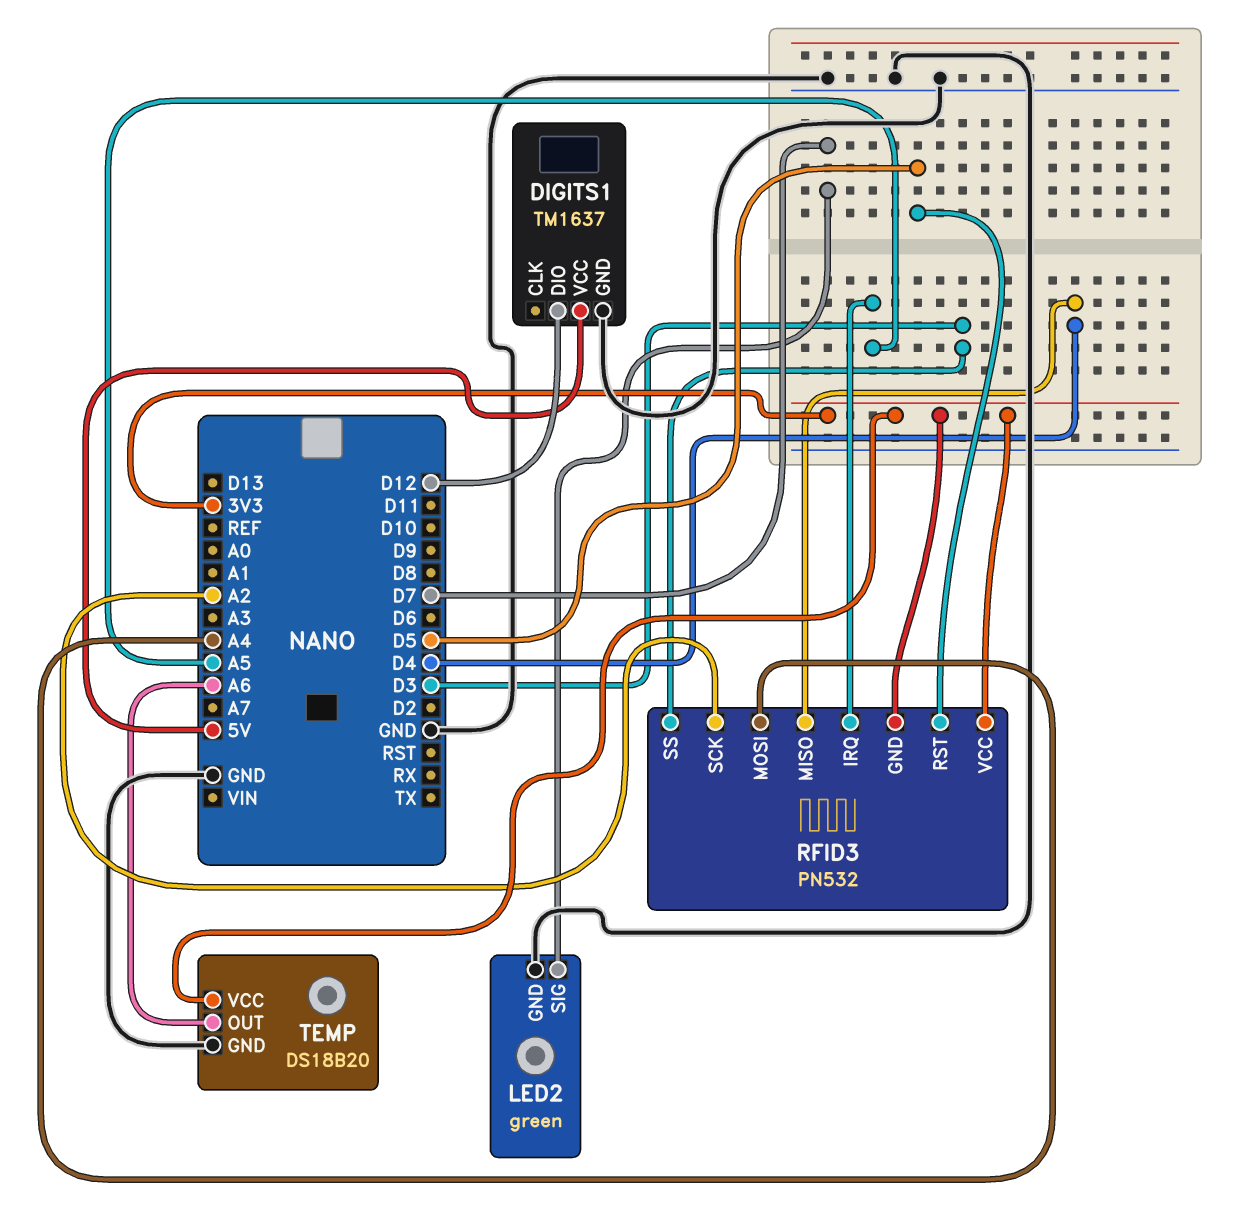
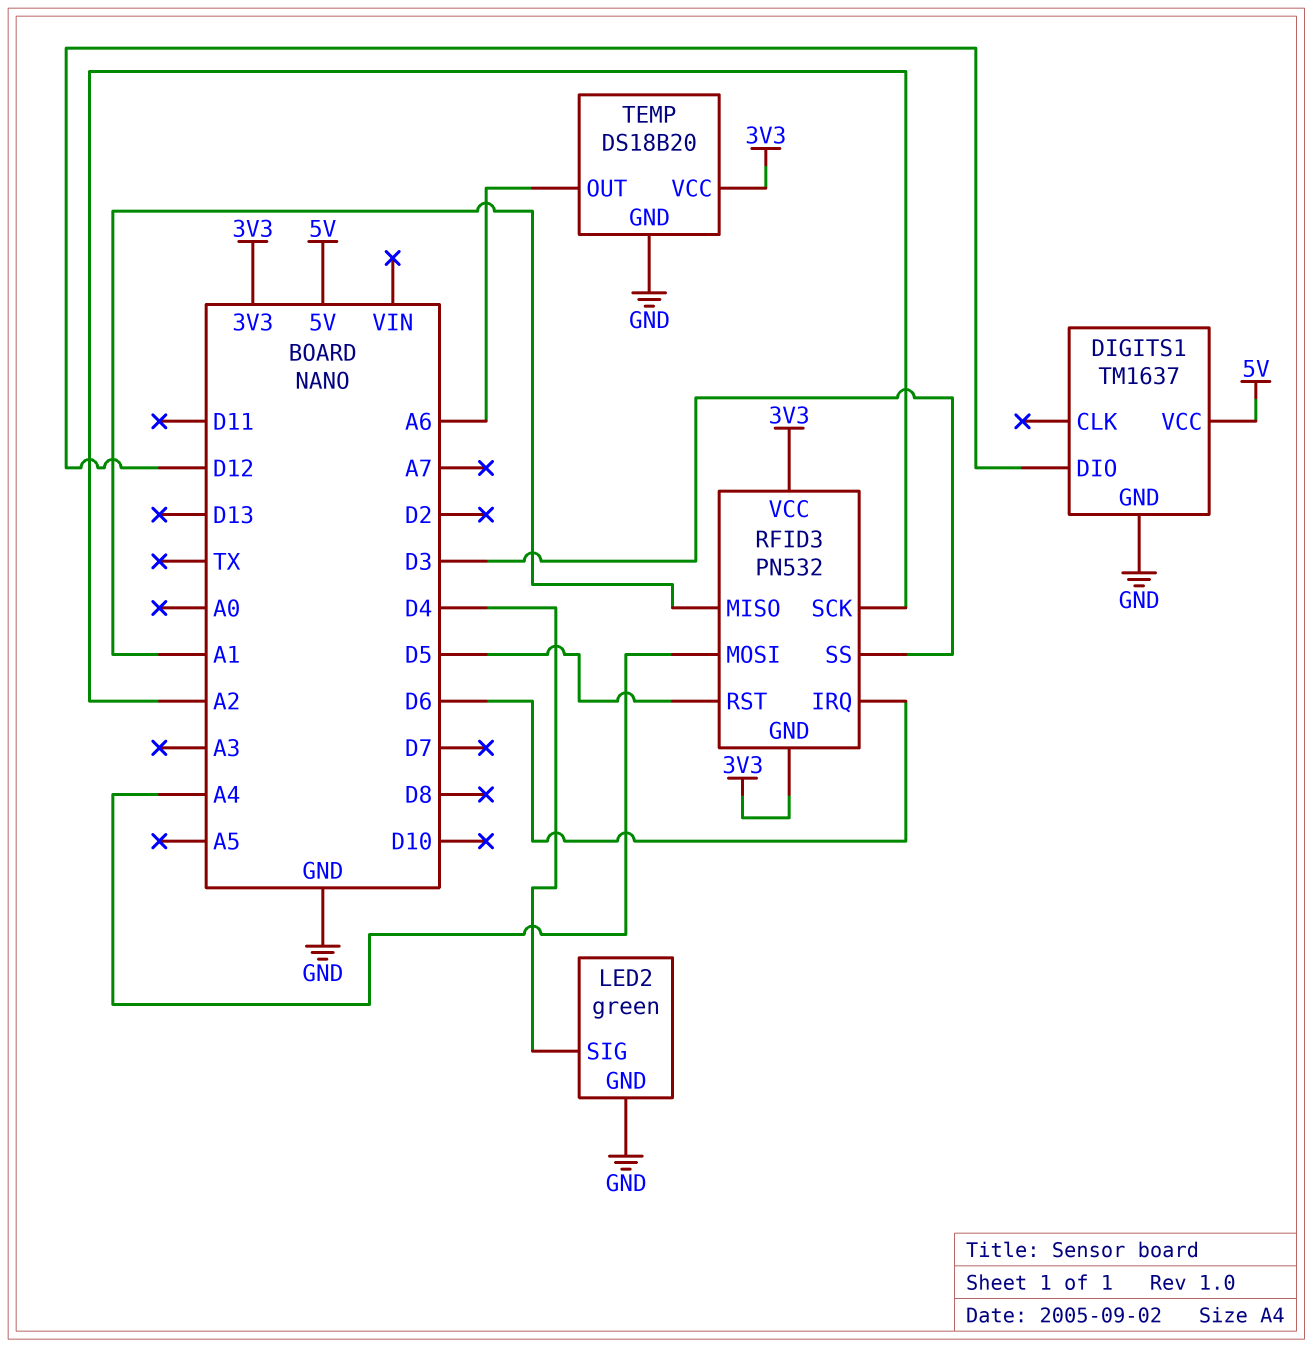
LED2 pin SIG: D7 -> D4
RFID3 pin IRQ: A5 -> D6
RFID3 pin MISO: D4 -> A1

